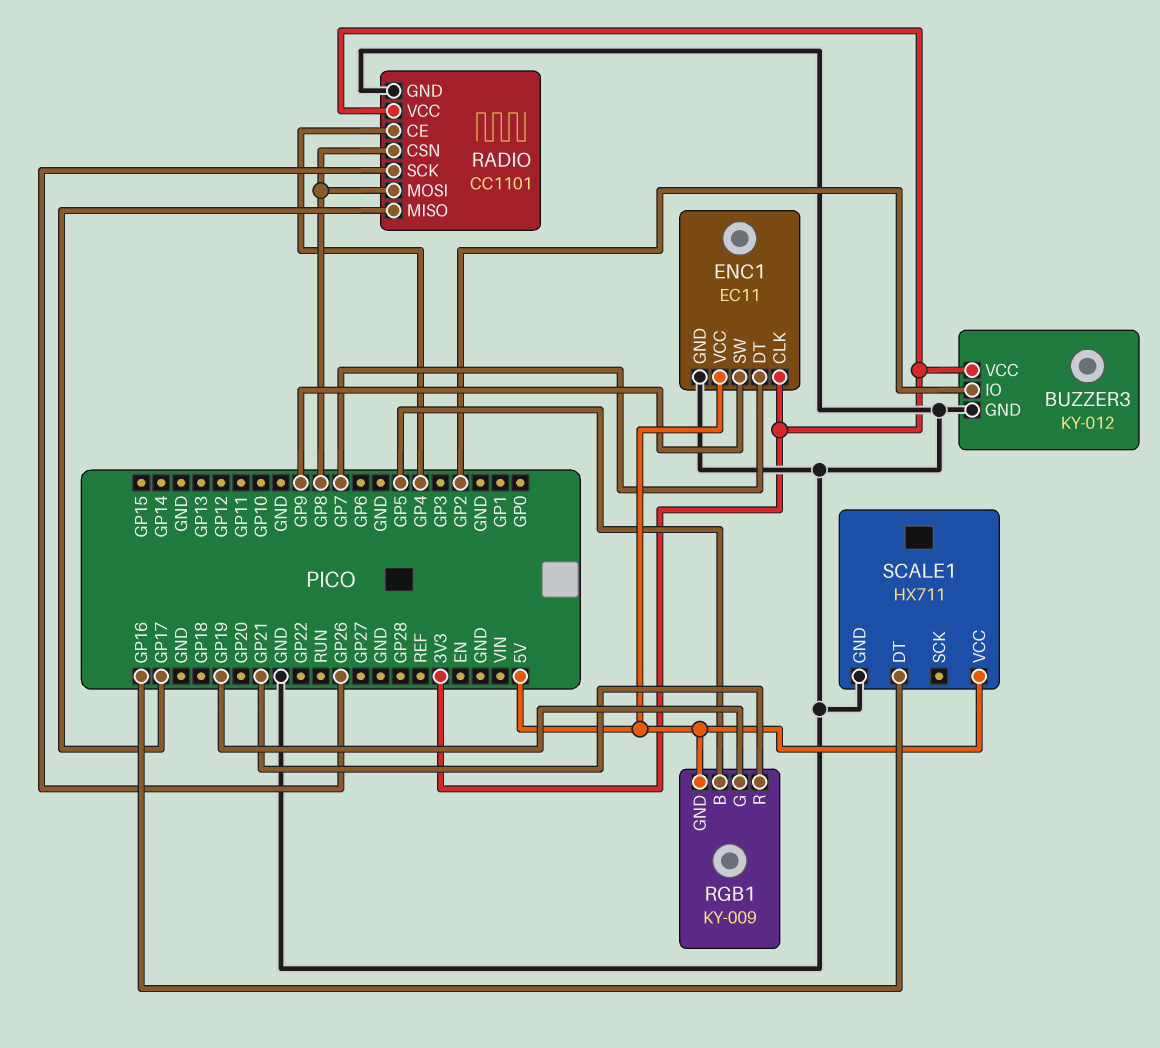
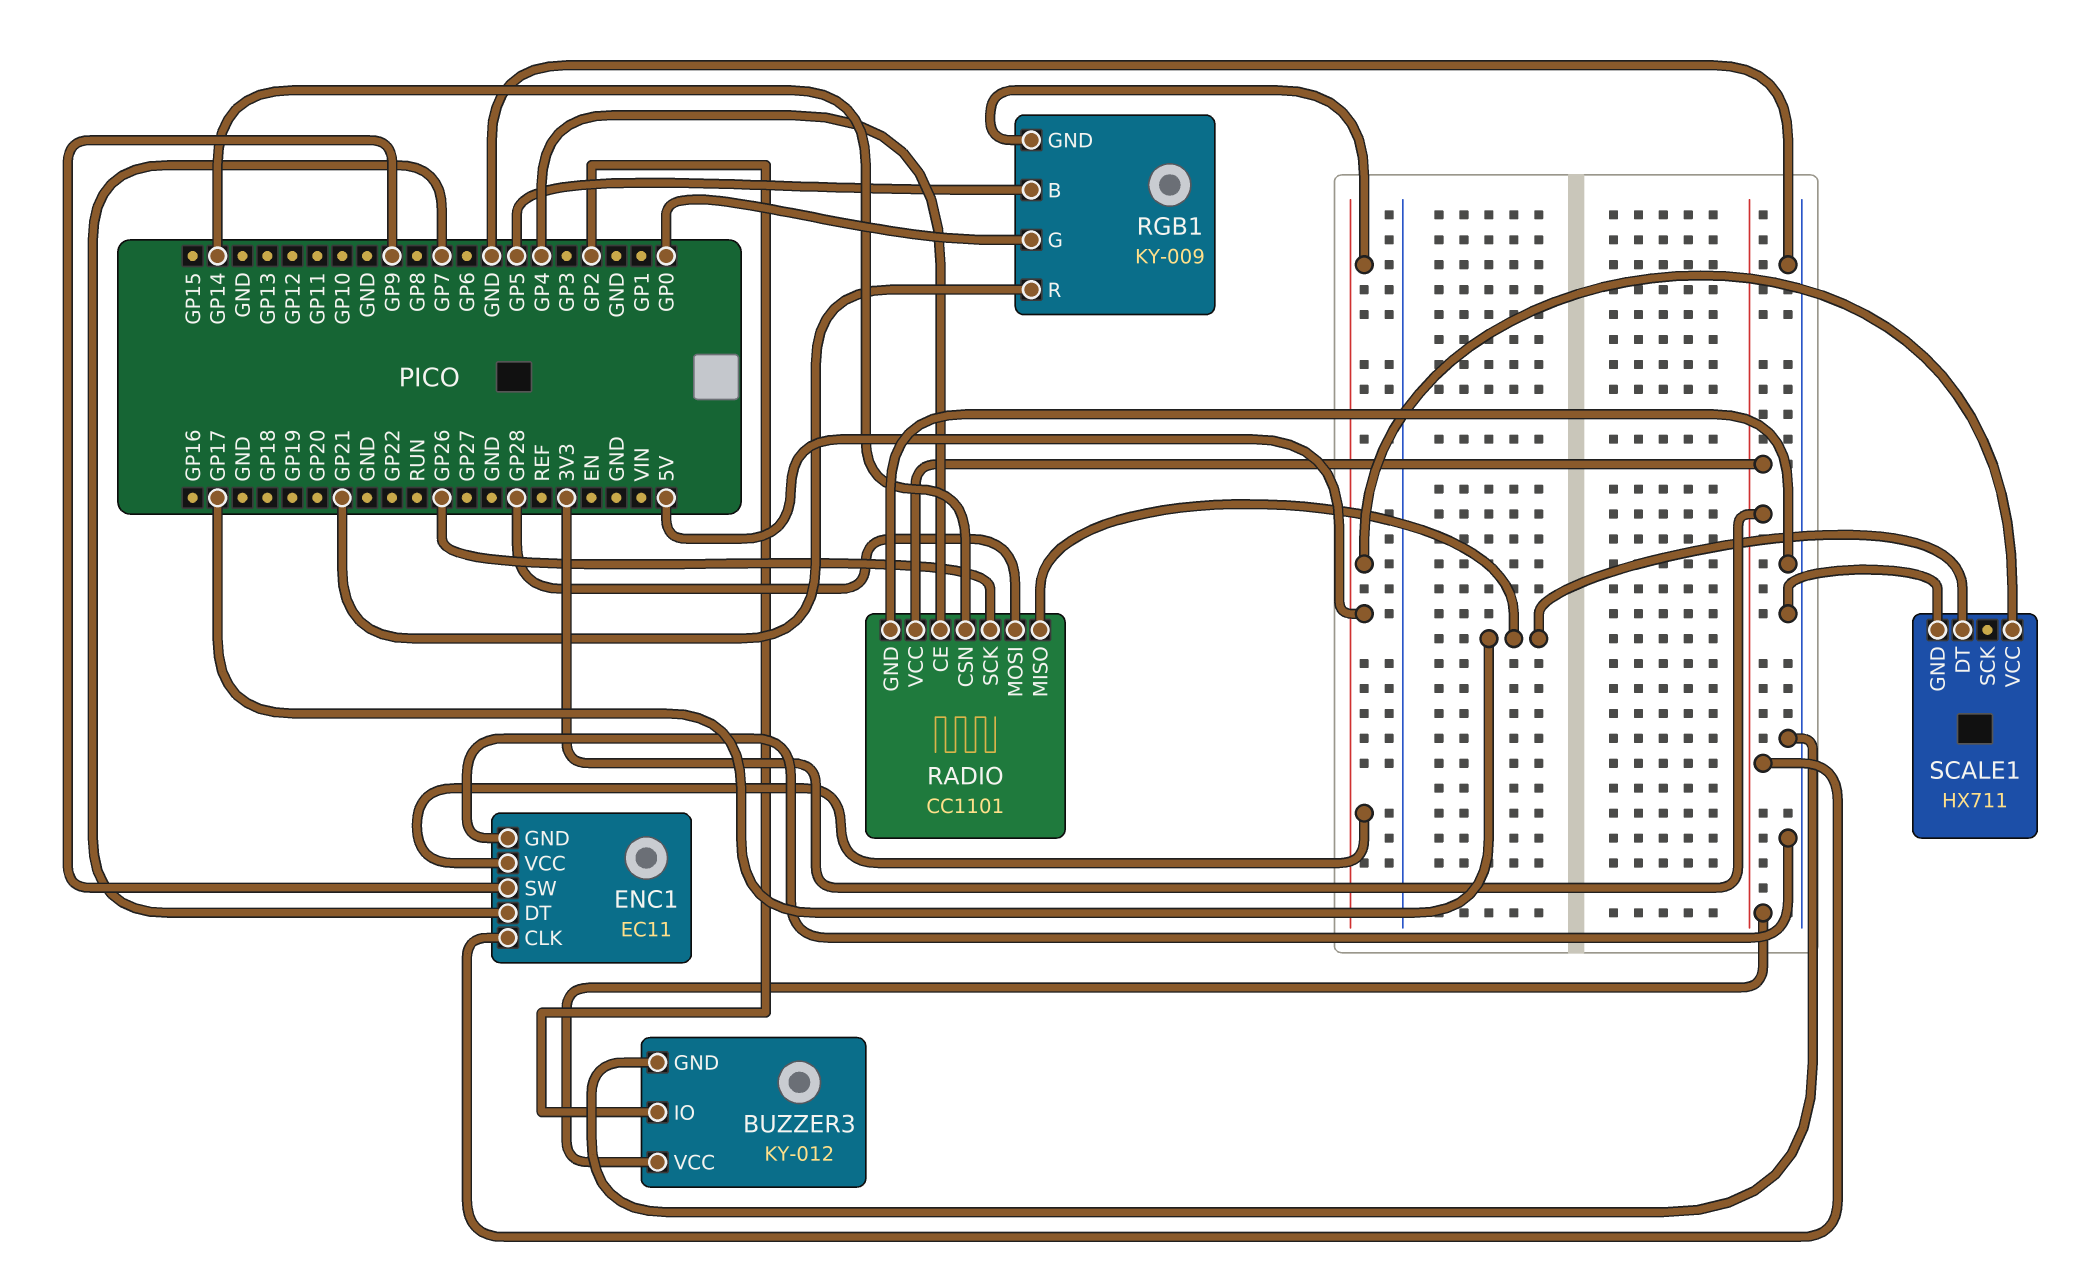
RADIO pin CSN: GP8 -> GP14
RADIO pin MOSI: GP8 -> GP28
RGB1 pin G: GP19 -> GP0
SCALE1 pin DT: GP16 -> GP17

